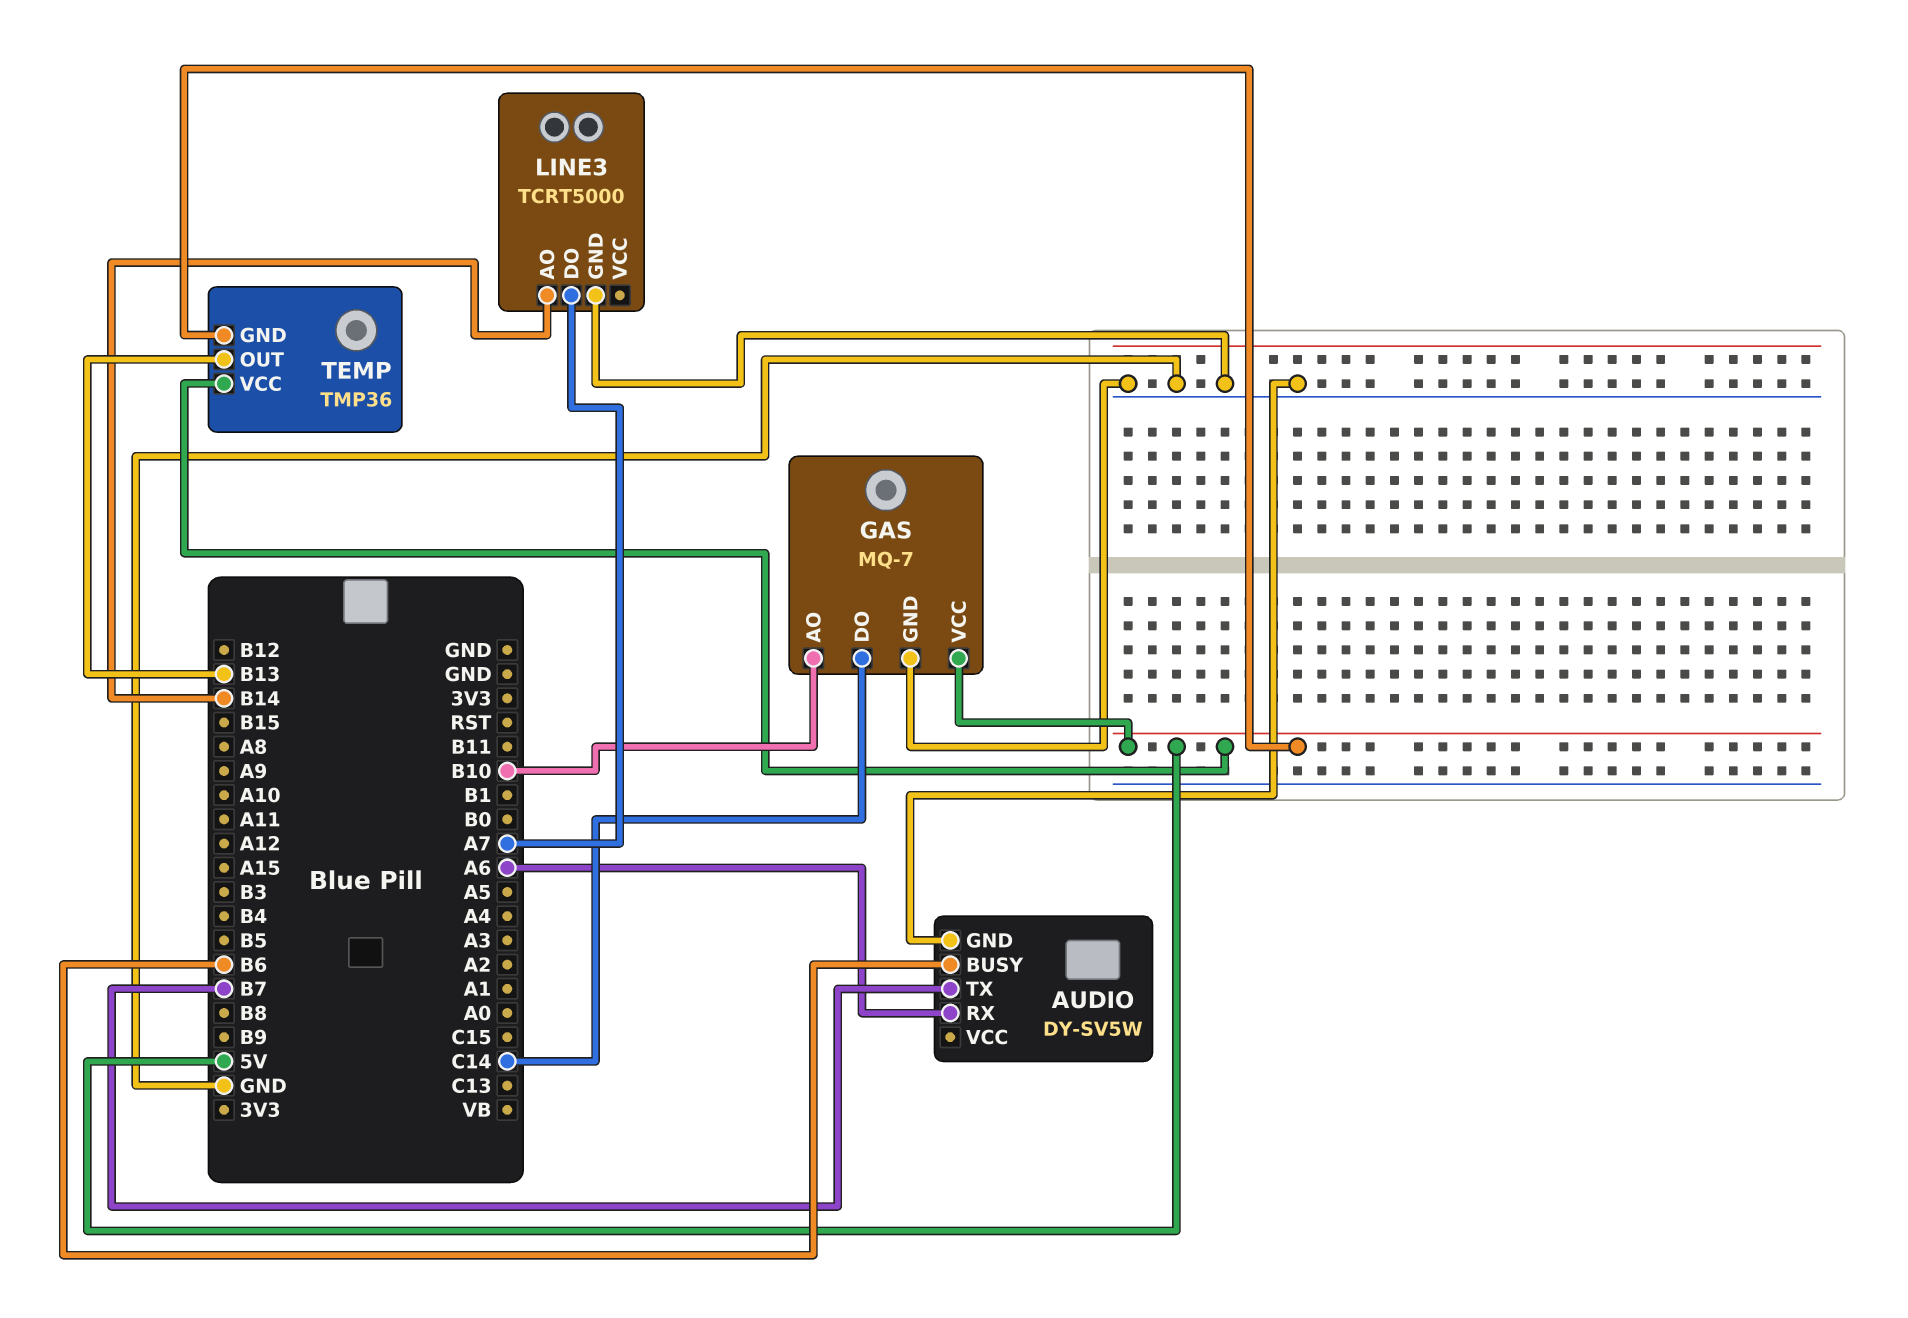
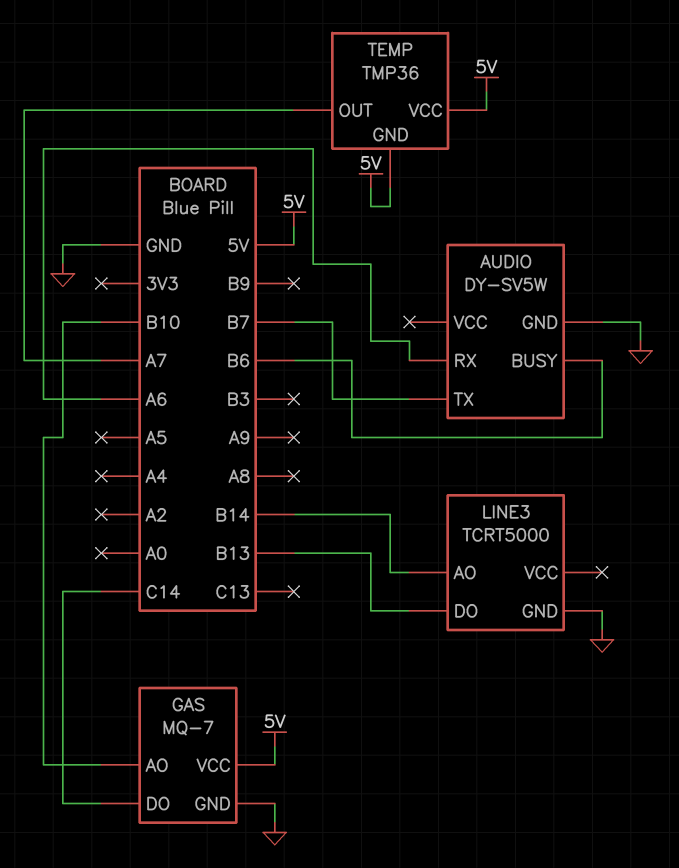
LINE3 pin DO: A7 -> B13
TEMP pin OUT: B13 -> A7

